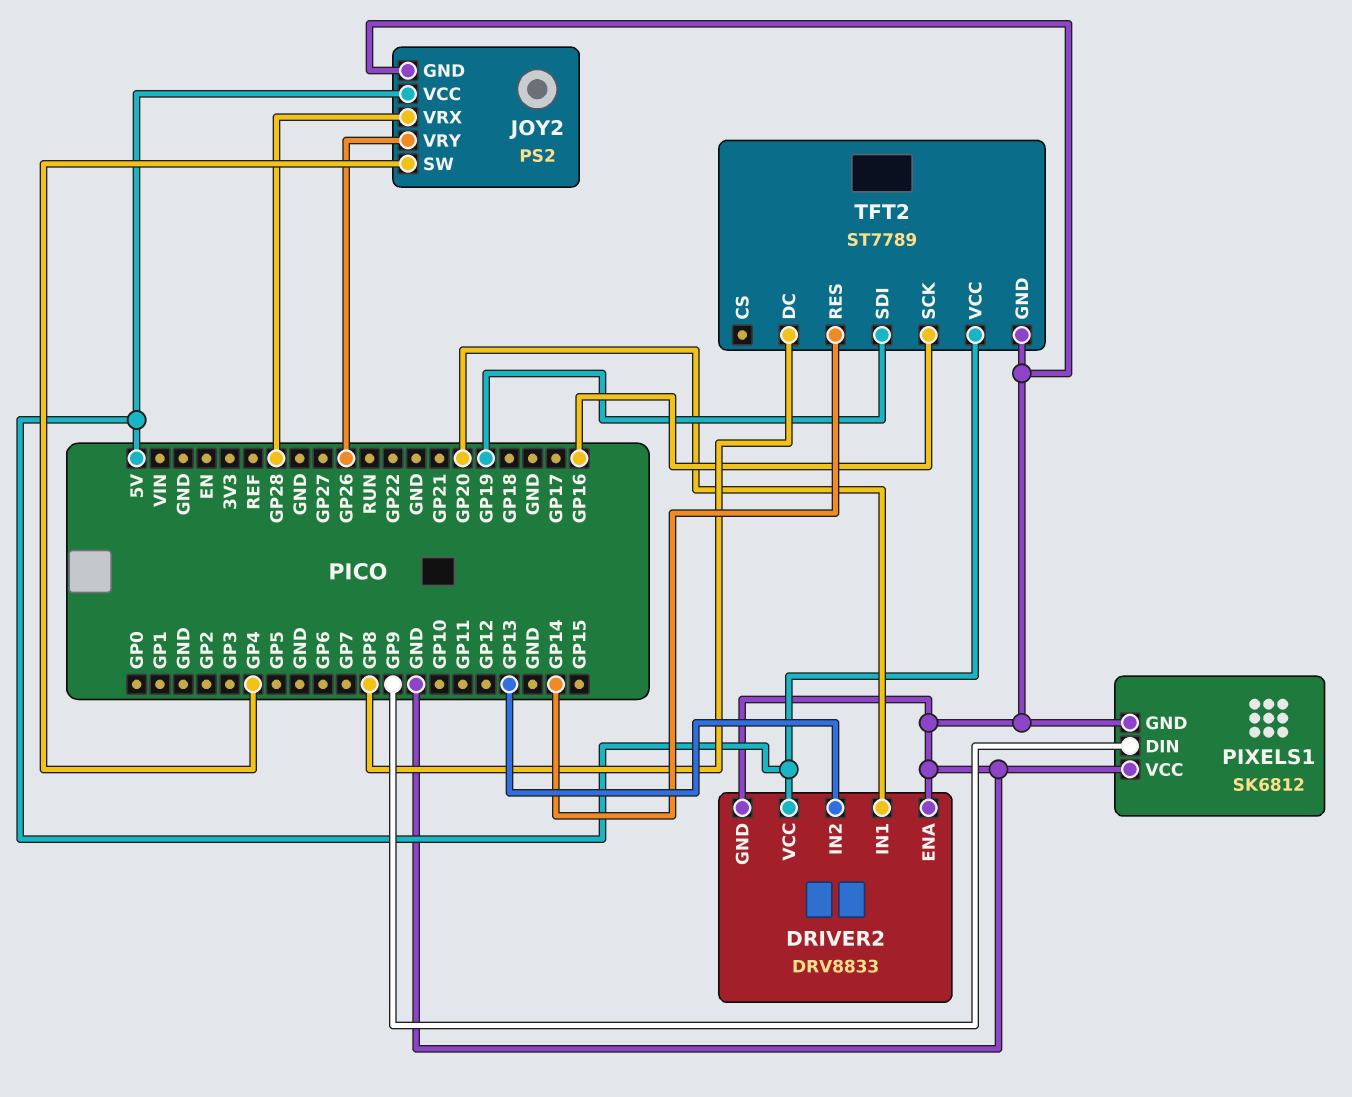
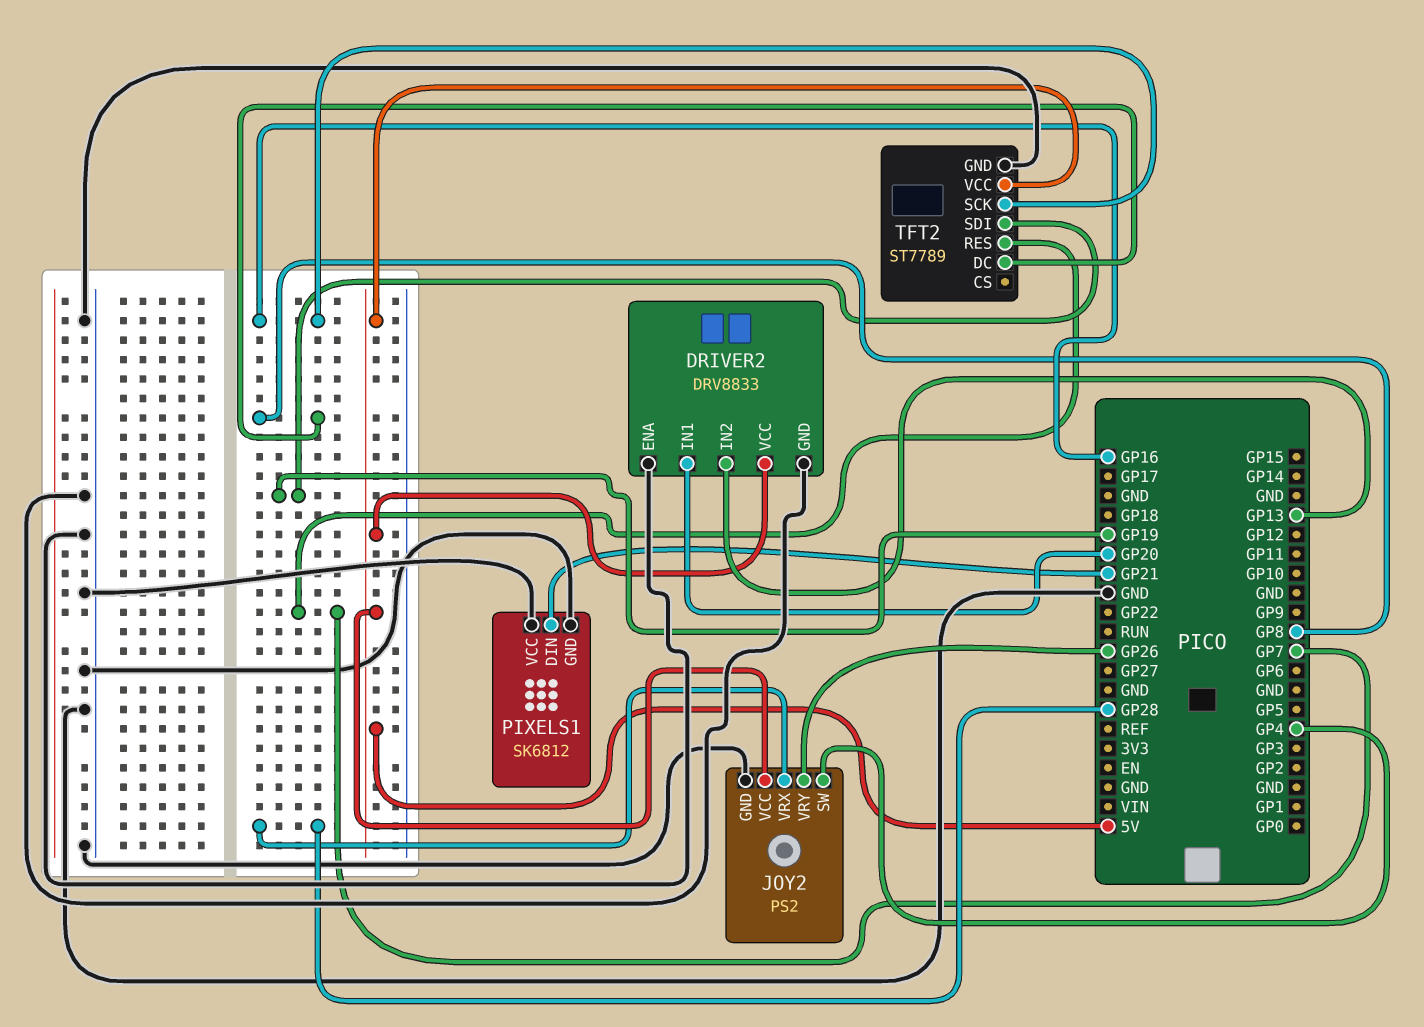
PIXELS1 pin DIN: GP9 -> GP21
TFT2 pin RES: GP14 -> GP7

